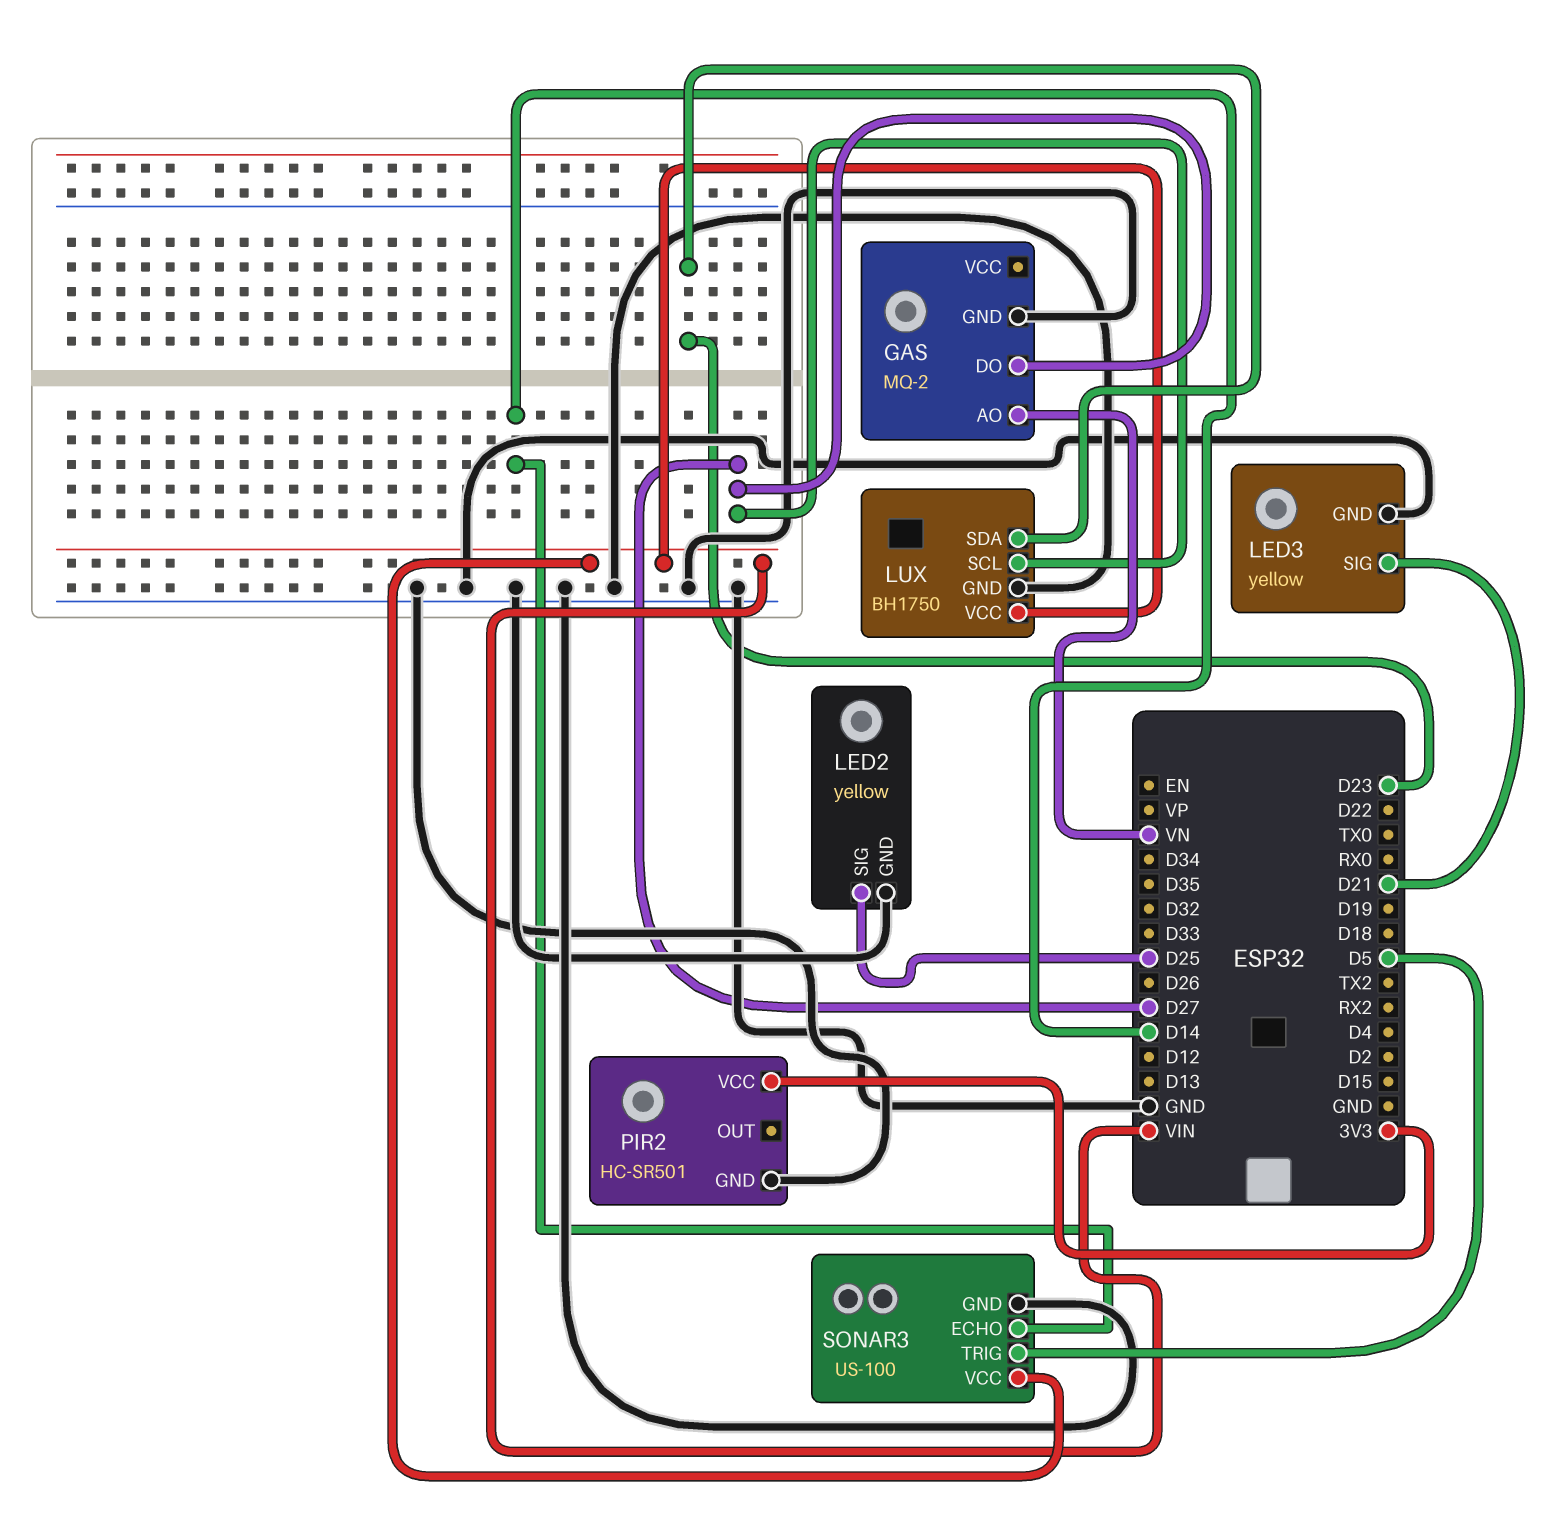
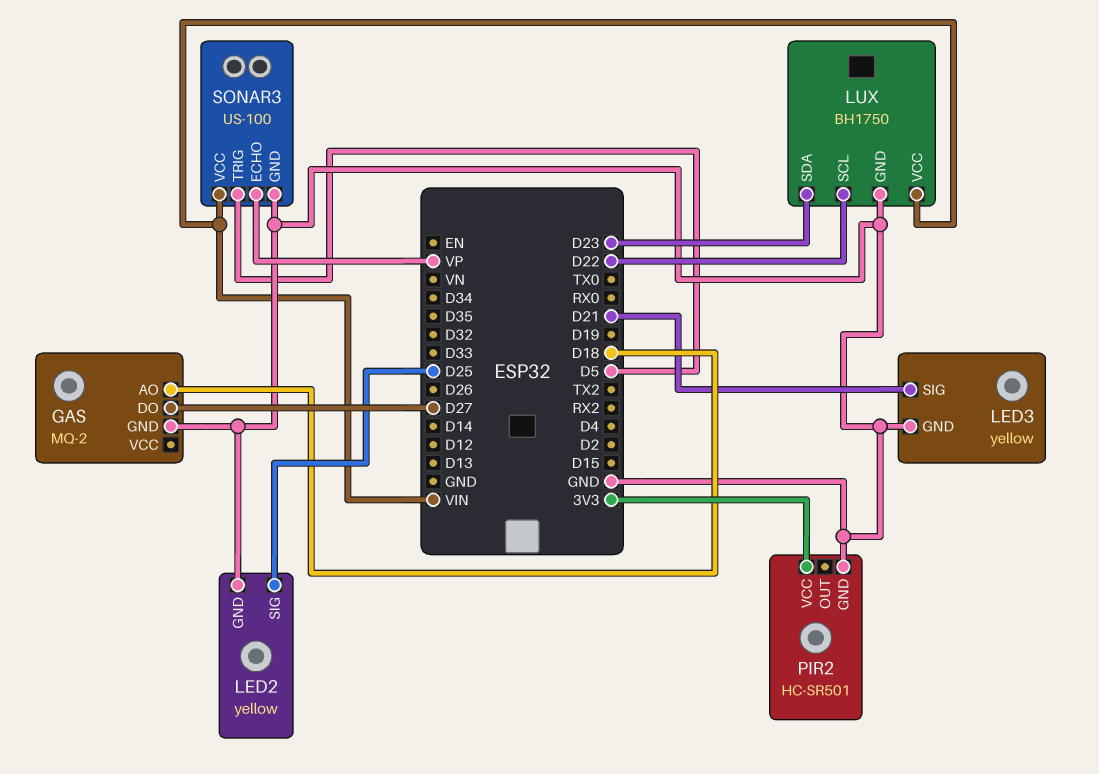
GAS pin AO: VN -> D18
LUX pin SCL: D27 -> D22
SONAR3 pin ECHO: D14 -> VP

